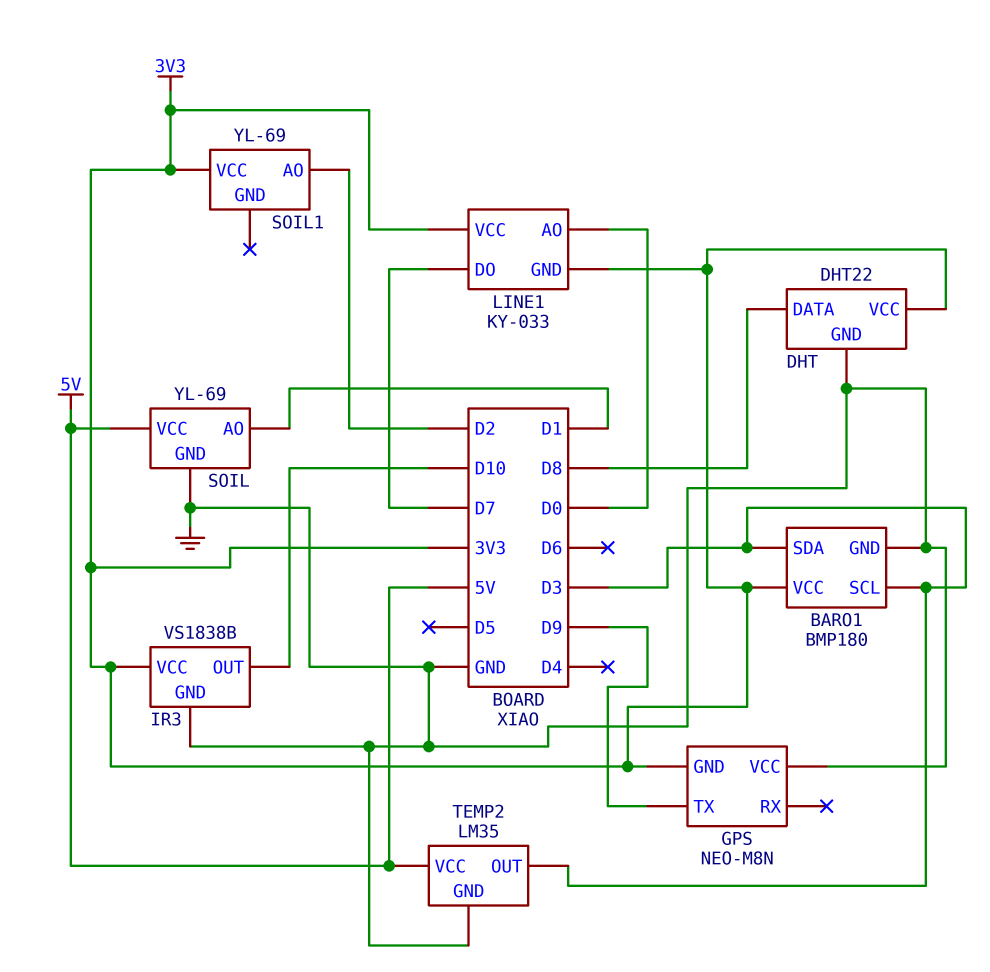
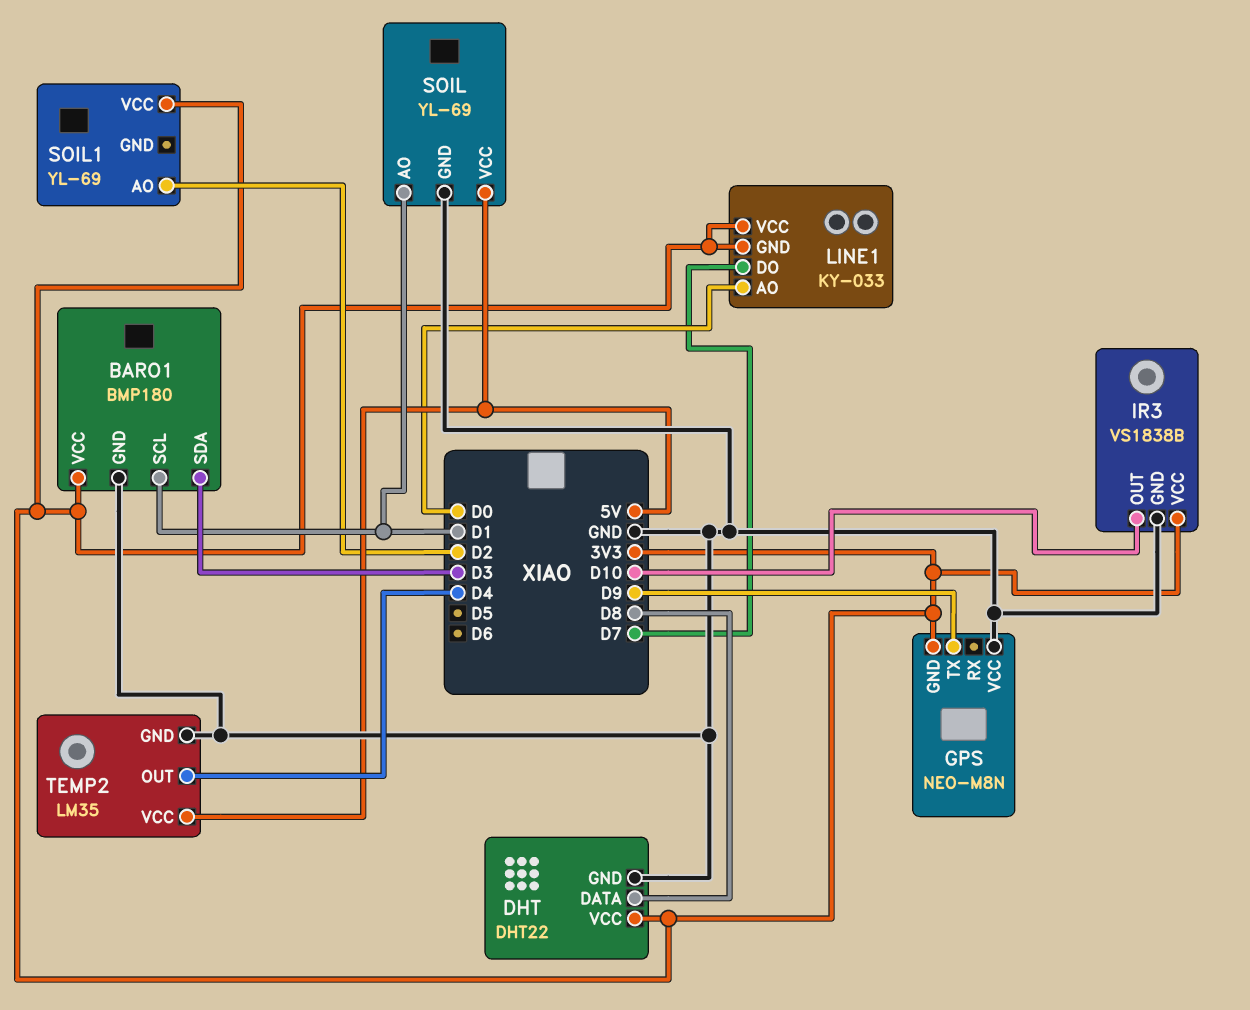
BARO1 pin SCL: D3 -> D1
TEMP2 pin OUT: D3 -> D4

